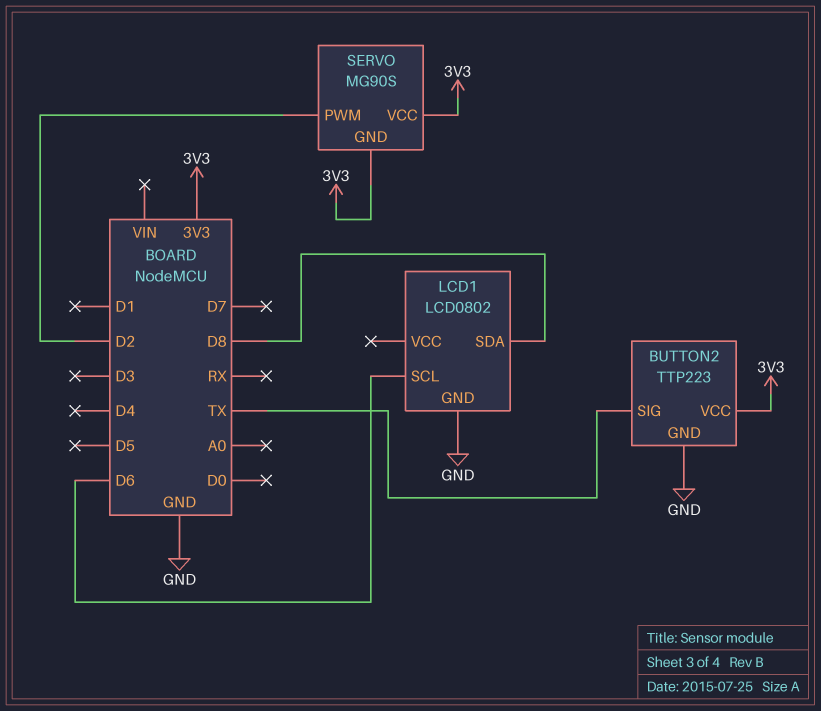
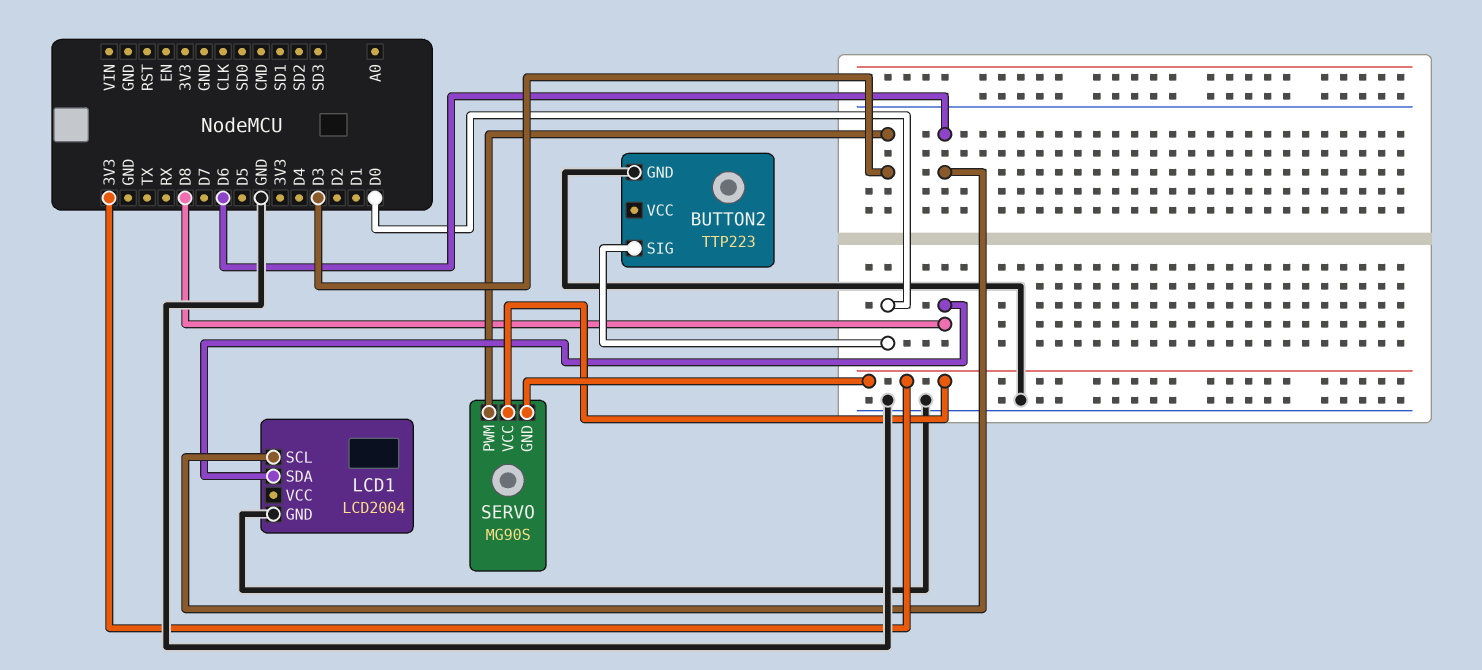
BUTTON2 pin SIG: TX -> D0
BUTTON2 pin VCC: 3V3 -> none
LCD1: LCD0802 -> LCD2004
SERVO pin PWM: D2 -> D3

